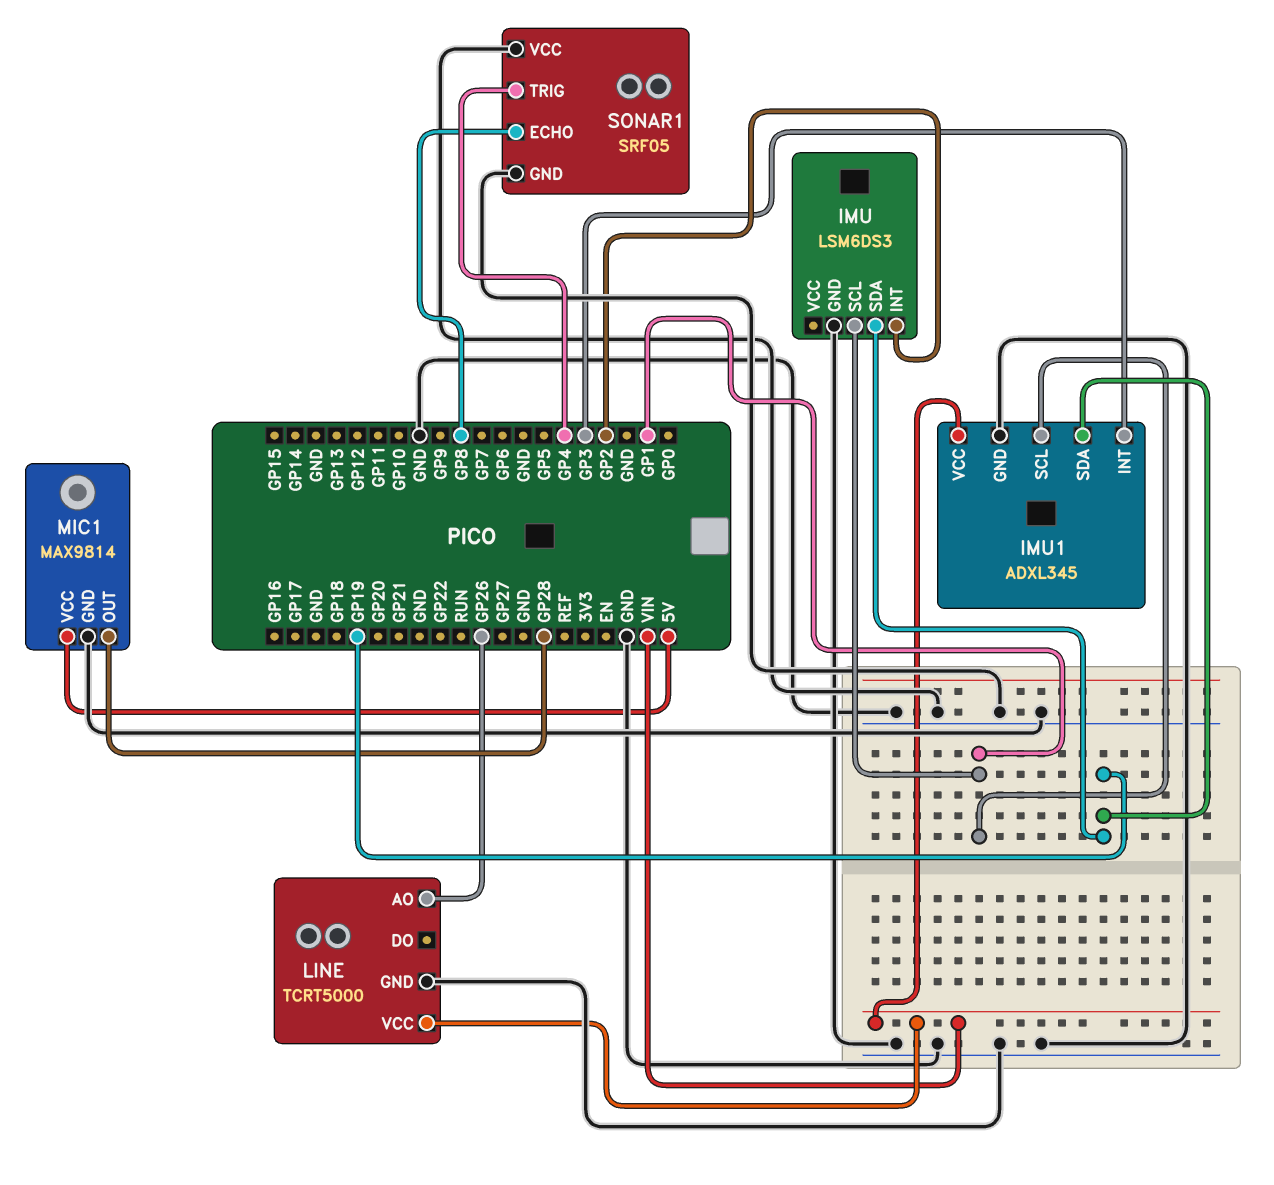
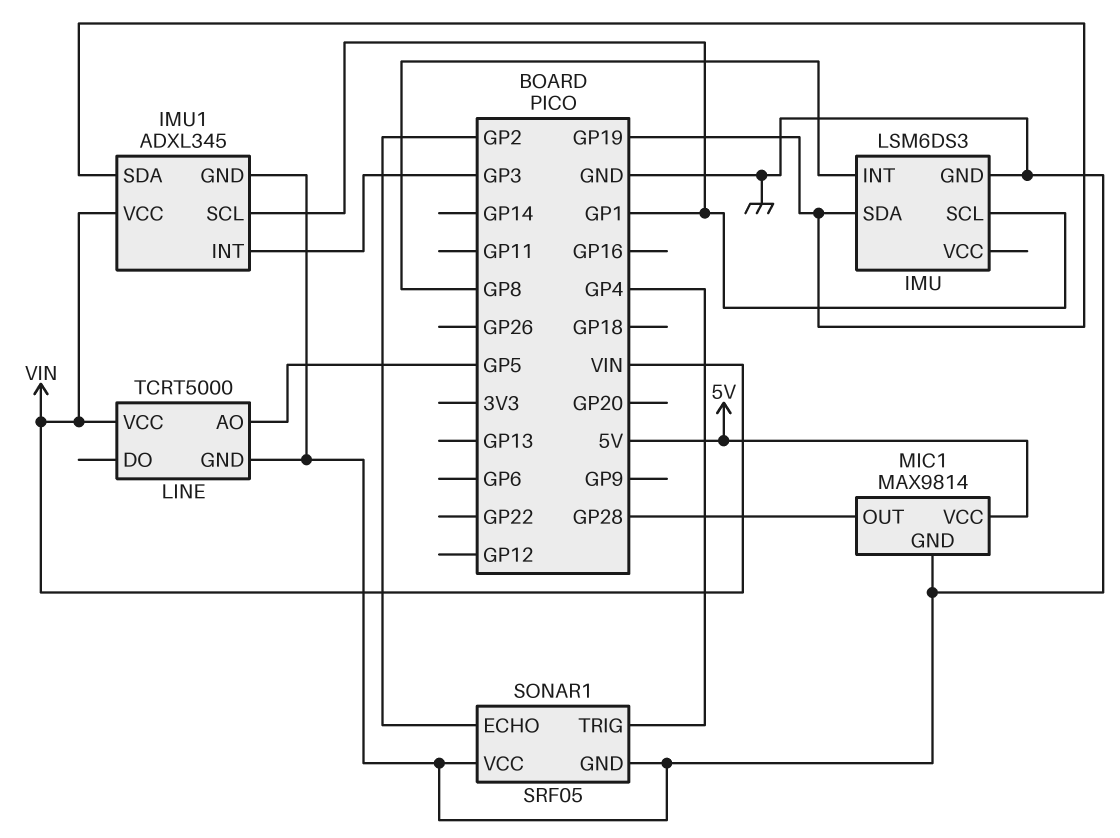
IMU pin INT: GP2 -> GP8
LINE pin AO: GP26 -> GP5
SONAR1 pin ECHO: GP8 -> GP2

